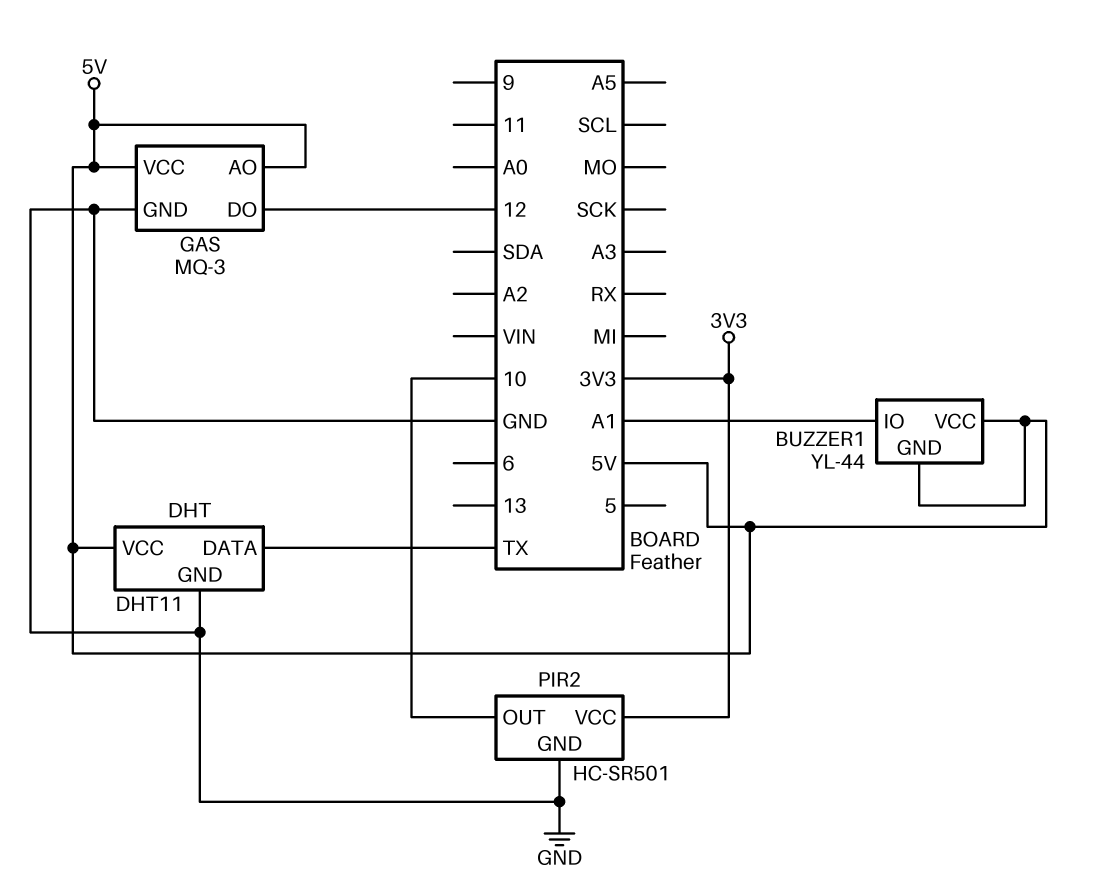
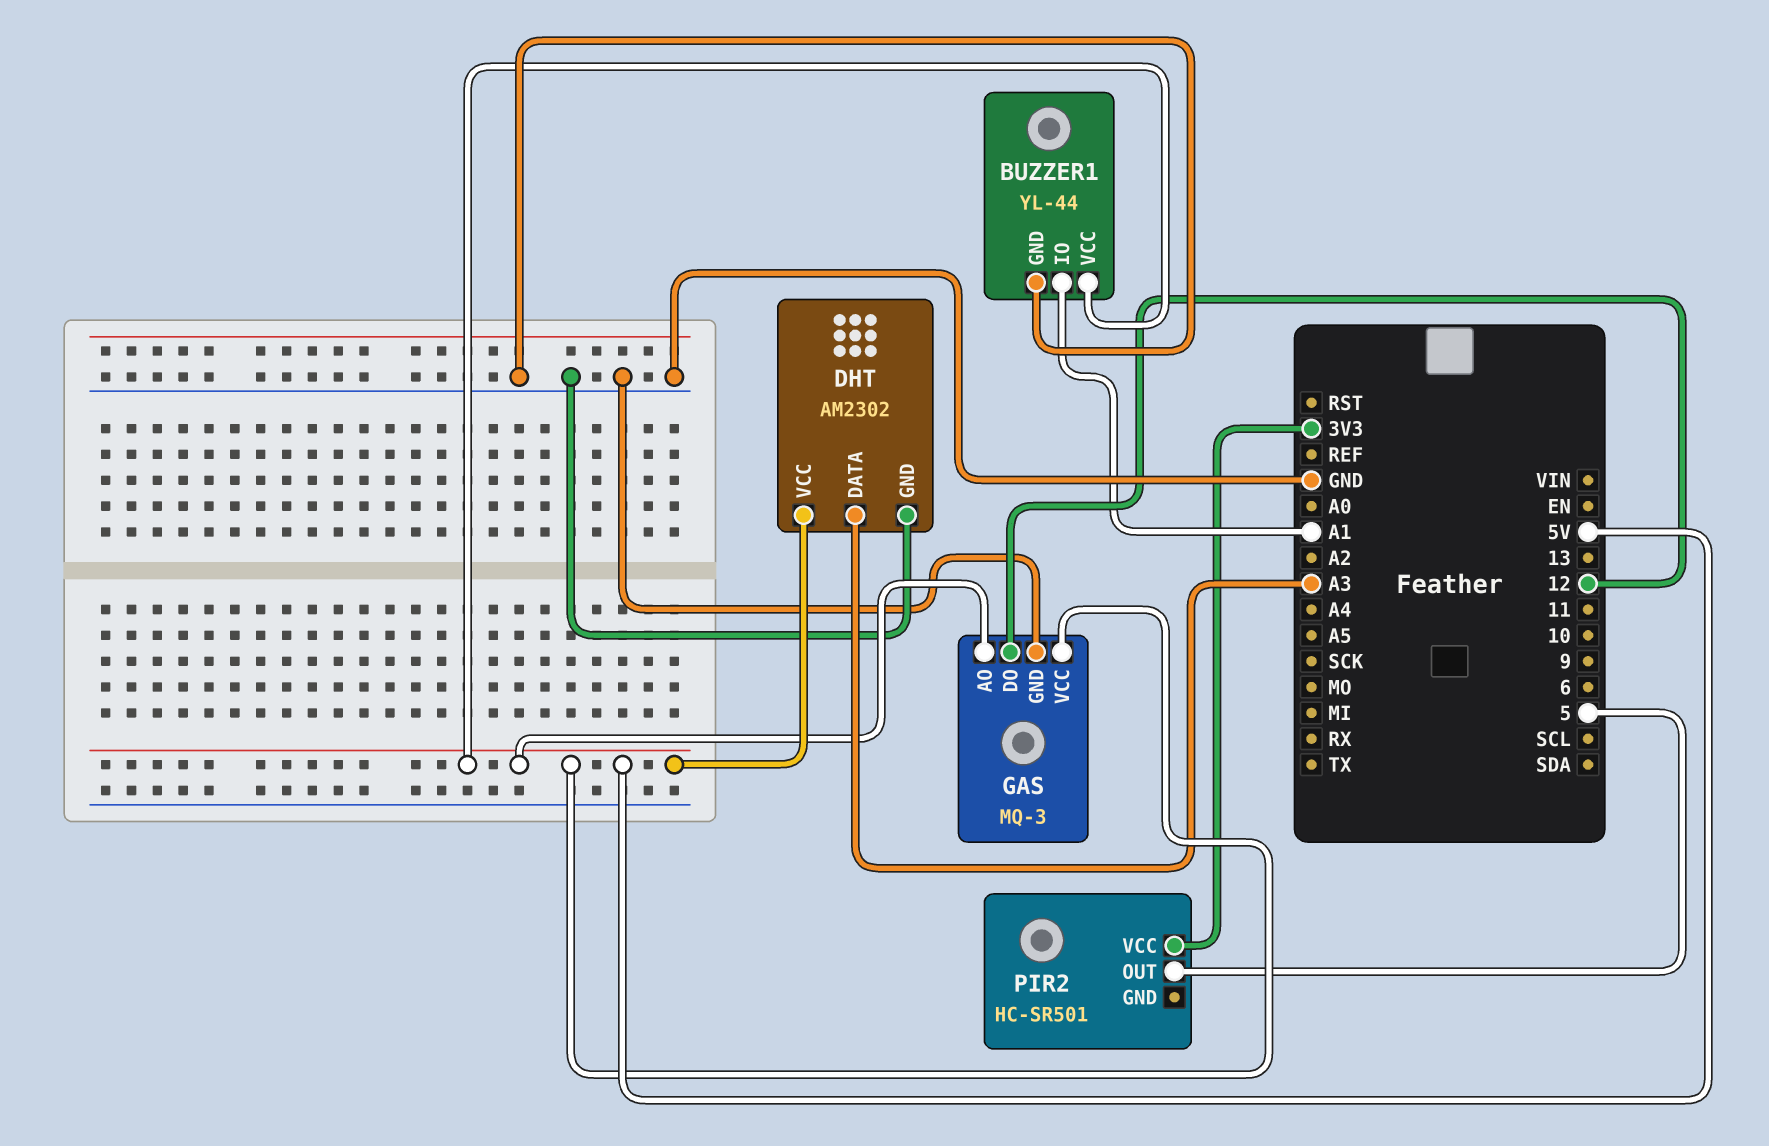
BUZZER1 pin GND: 5V -> GND
DHT: DHT11 -> AM2302
DHT pin DATA: TX -> A3
PIR2 pin GND: GND -> none
PIR2 pin OUT: 10 -> 5

